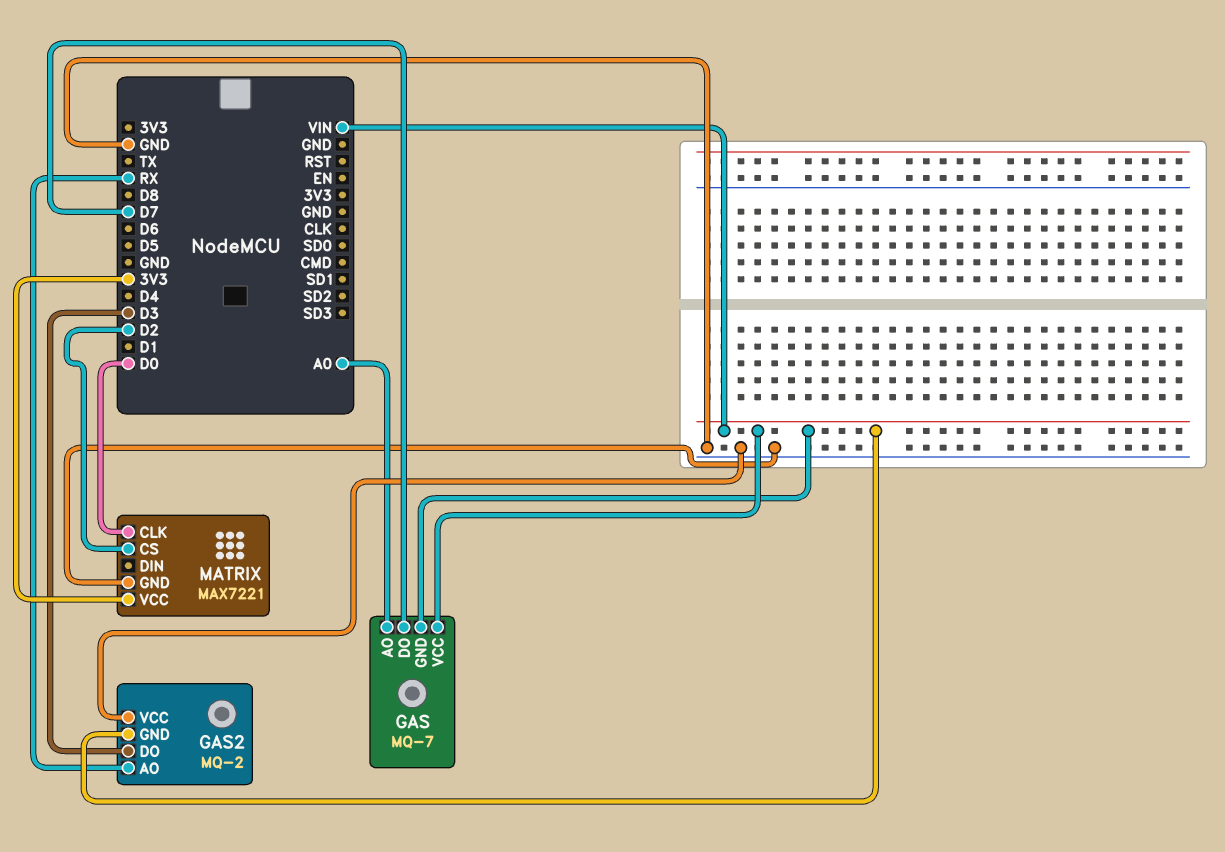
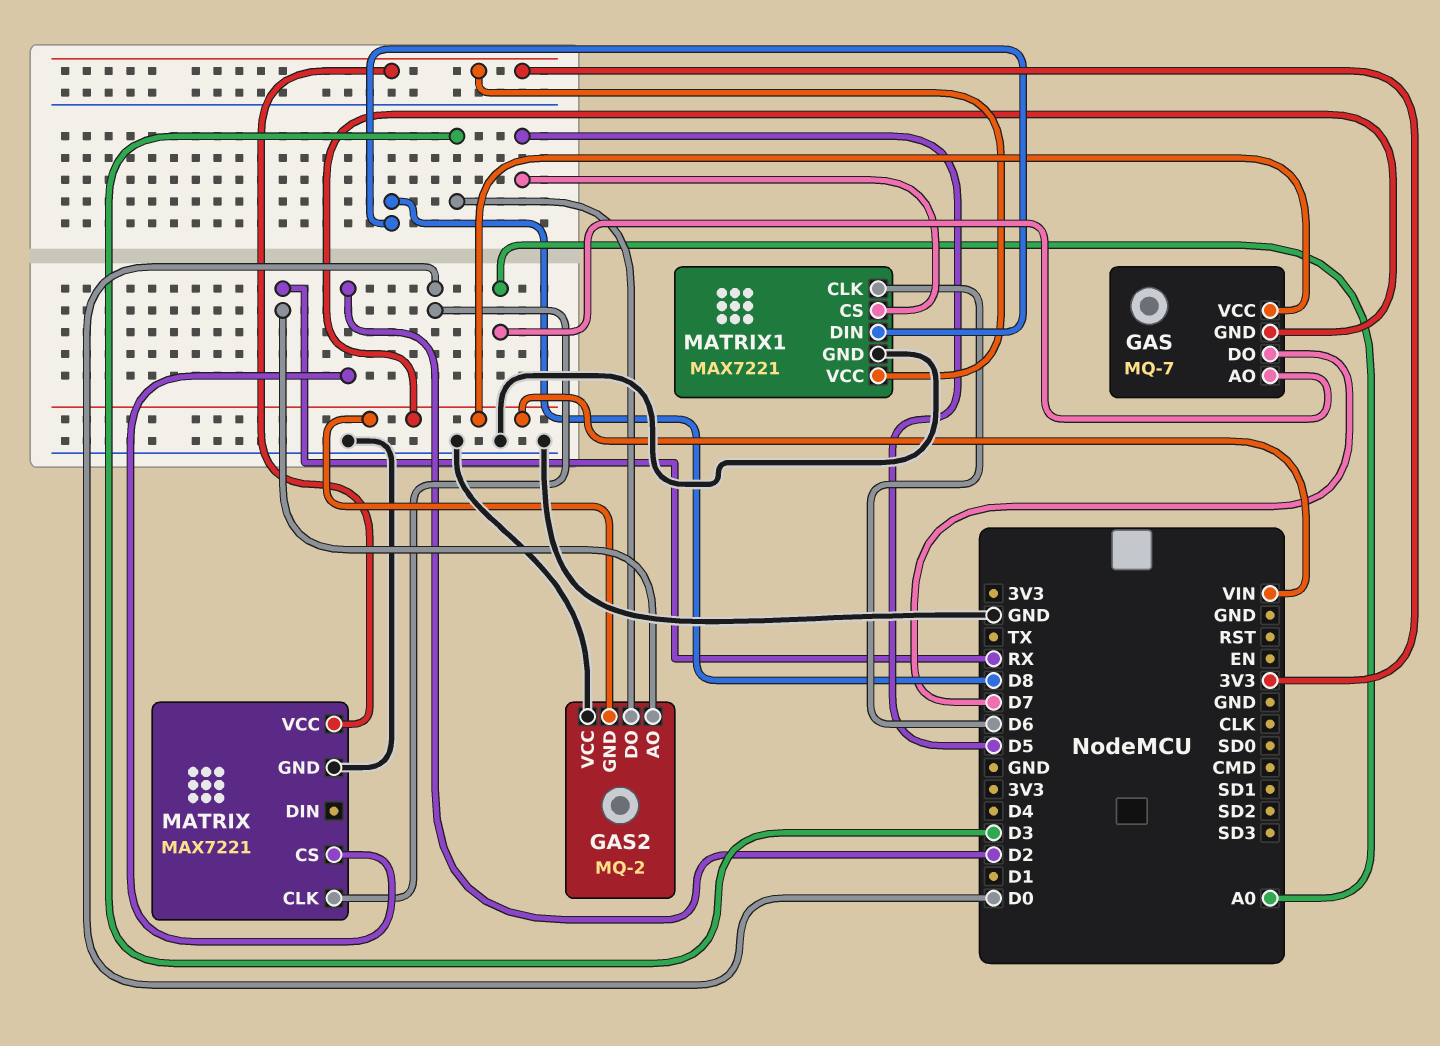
MATRIX1: none -> MAX7221
MATRIX1 pin CLK: none -> D6
MATRIX1 pin CS: none -> D5
MATRIX1 pin DIN: none -> D8
MATRIX1 pin GND: none -> GND
MATRIX1 pin VCC: none -> 3V3

